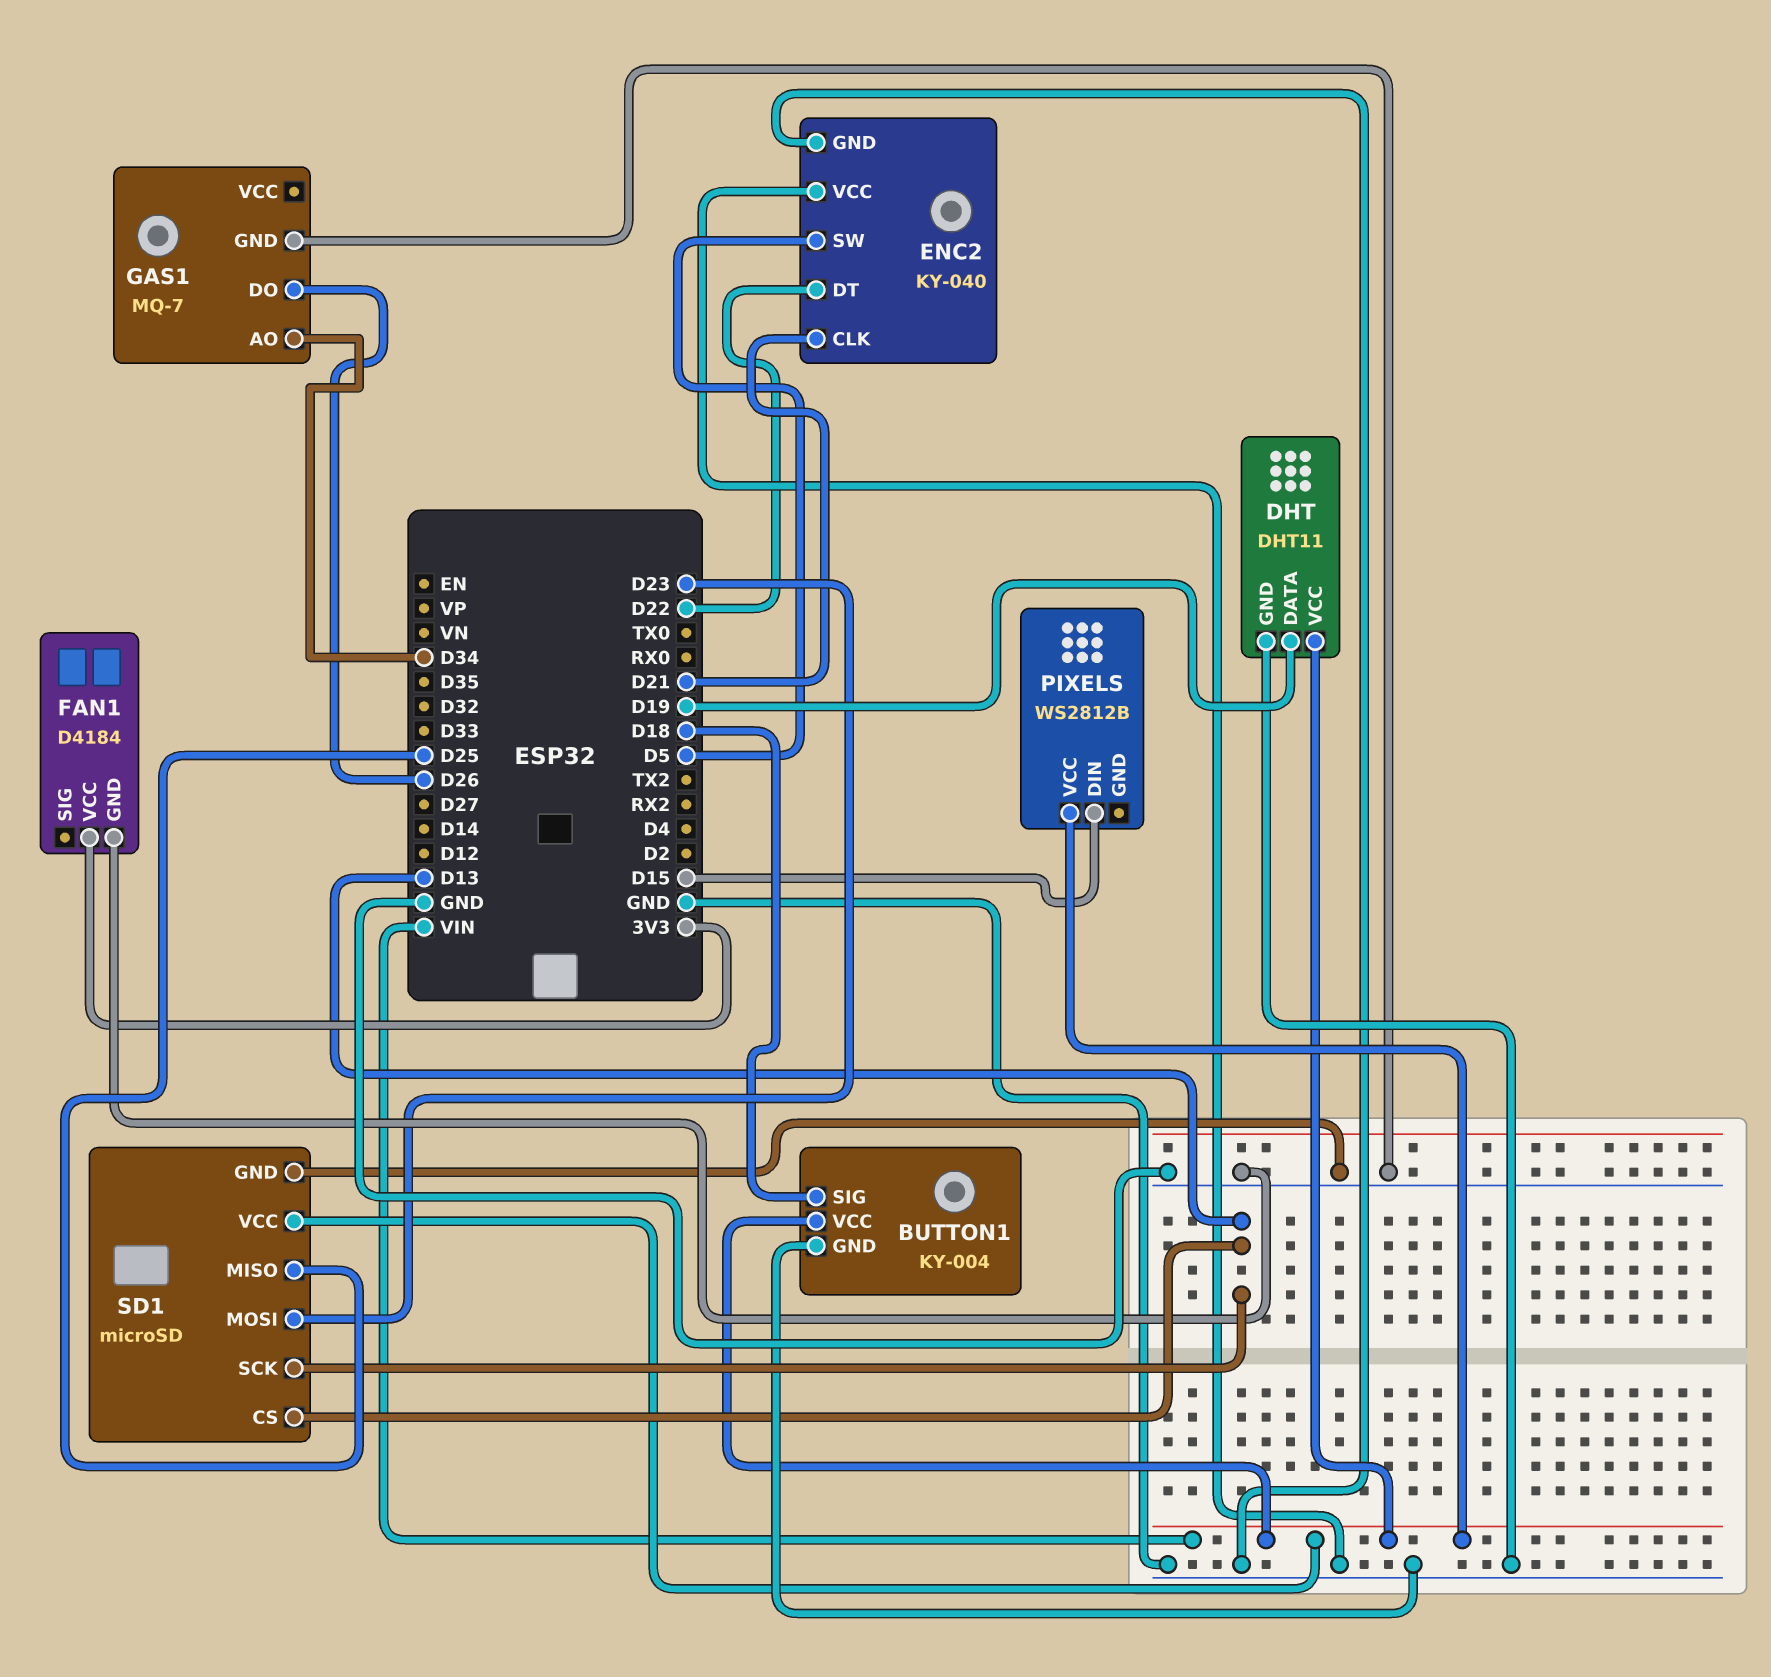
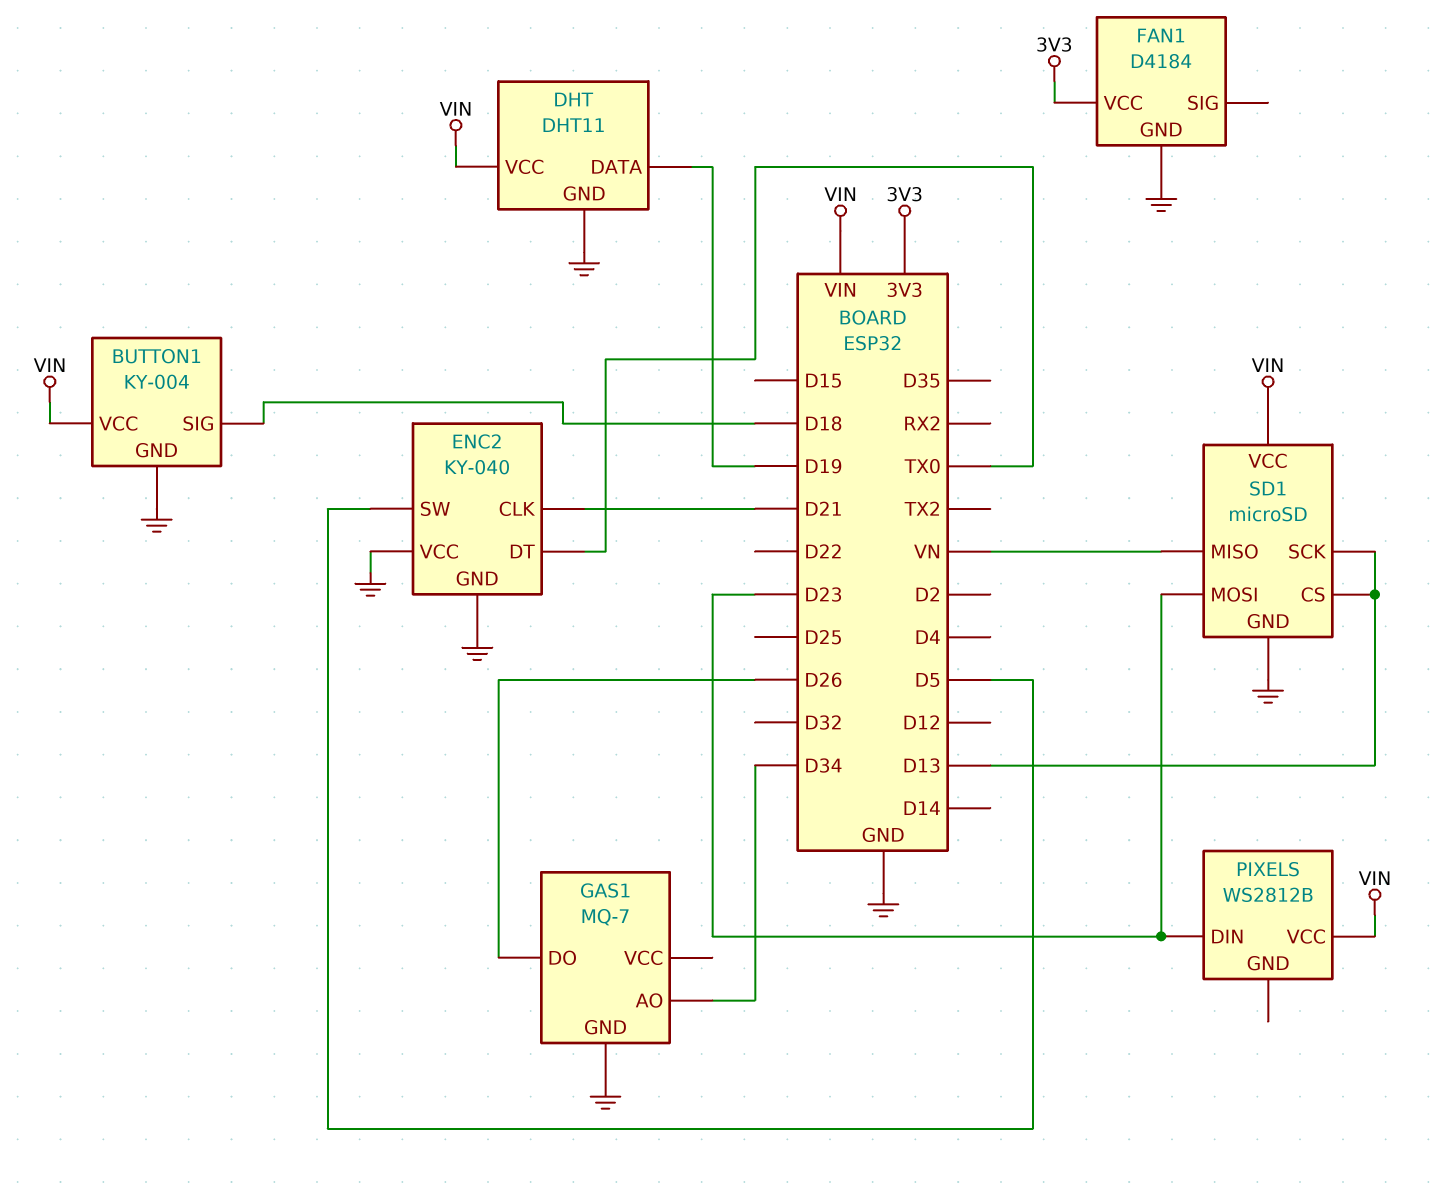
ENC2 pin DT: D22 -> TX0
PIXELS pin DIN: D15 -> D23
SD1 pin MISO: D25 -> VN

